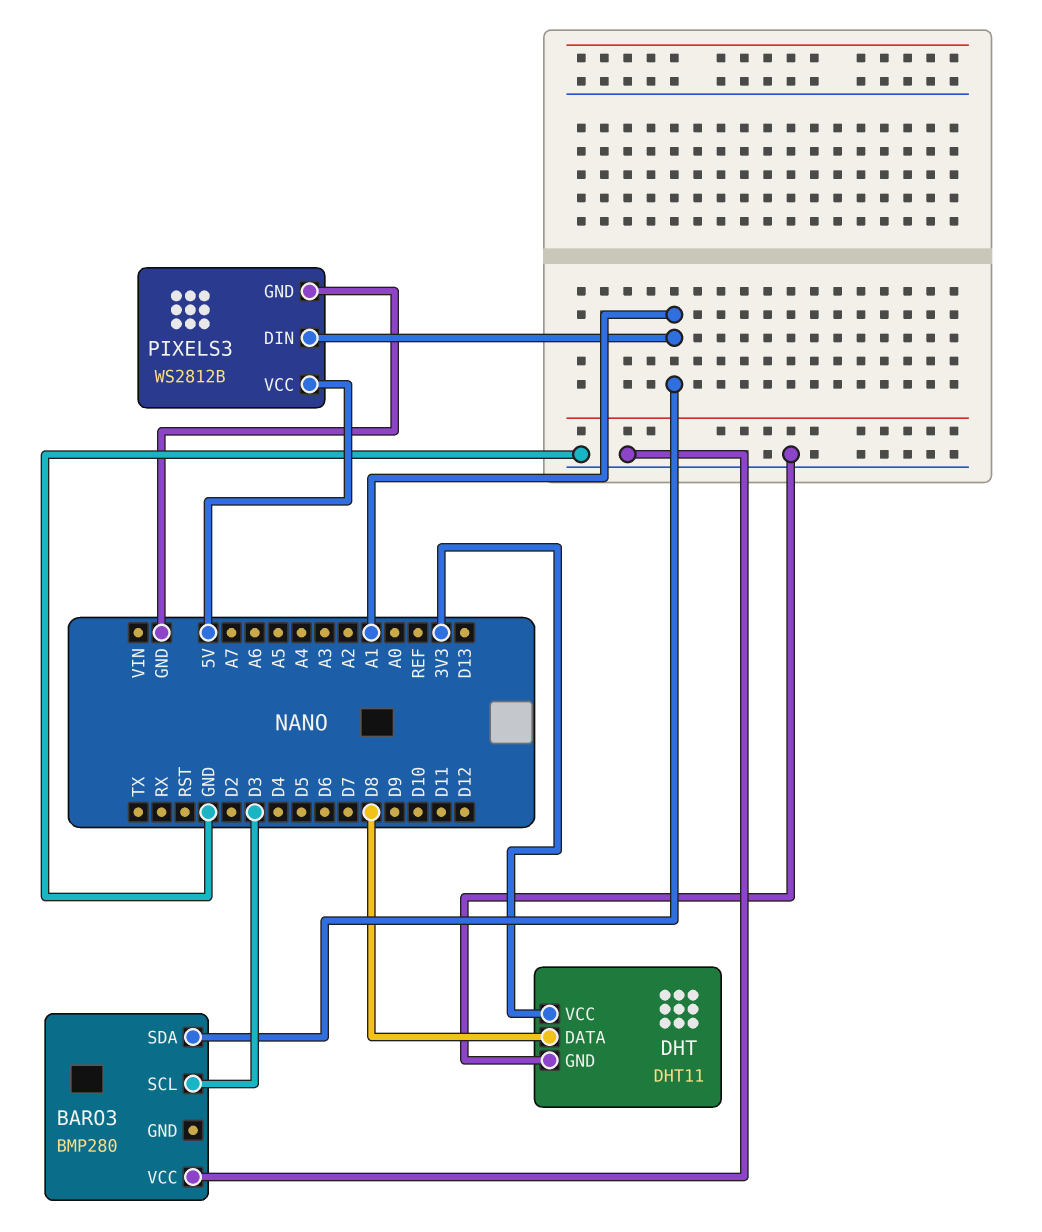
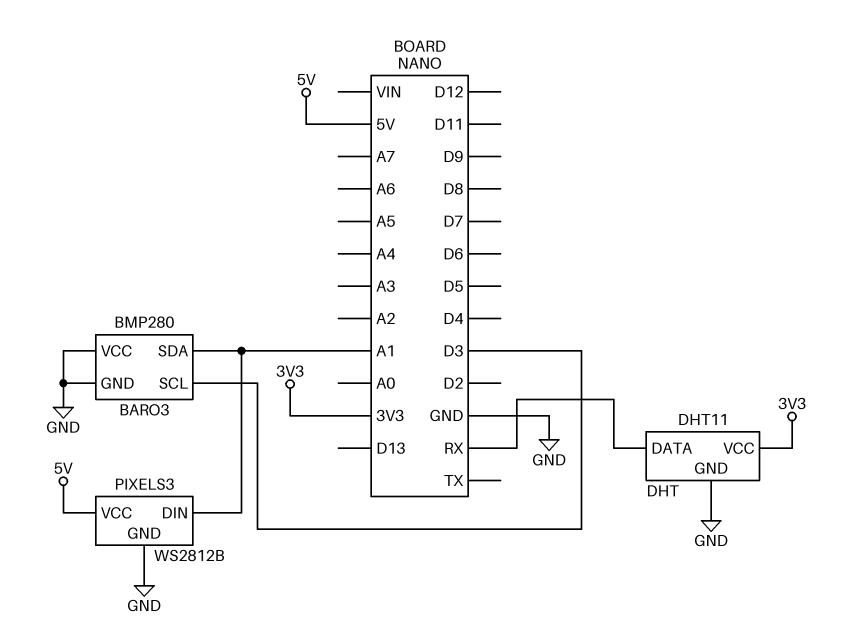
BARO3 pin GND: none -> GND
DHT pin DATA: D8 -> RX

